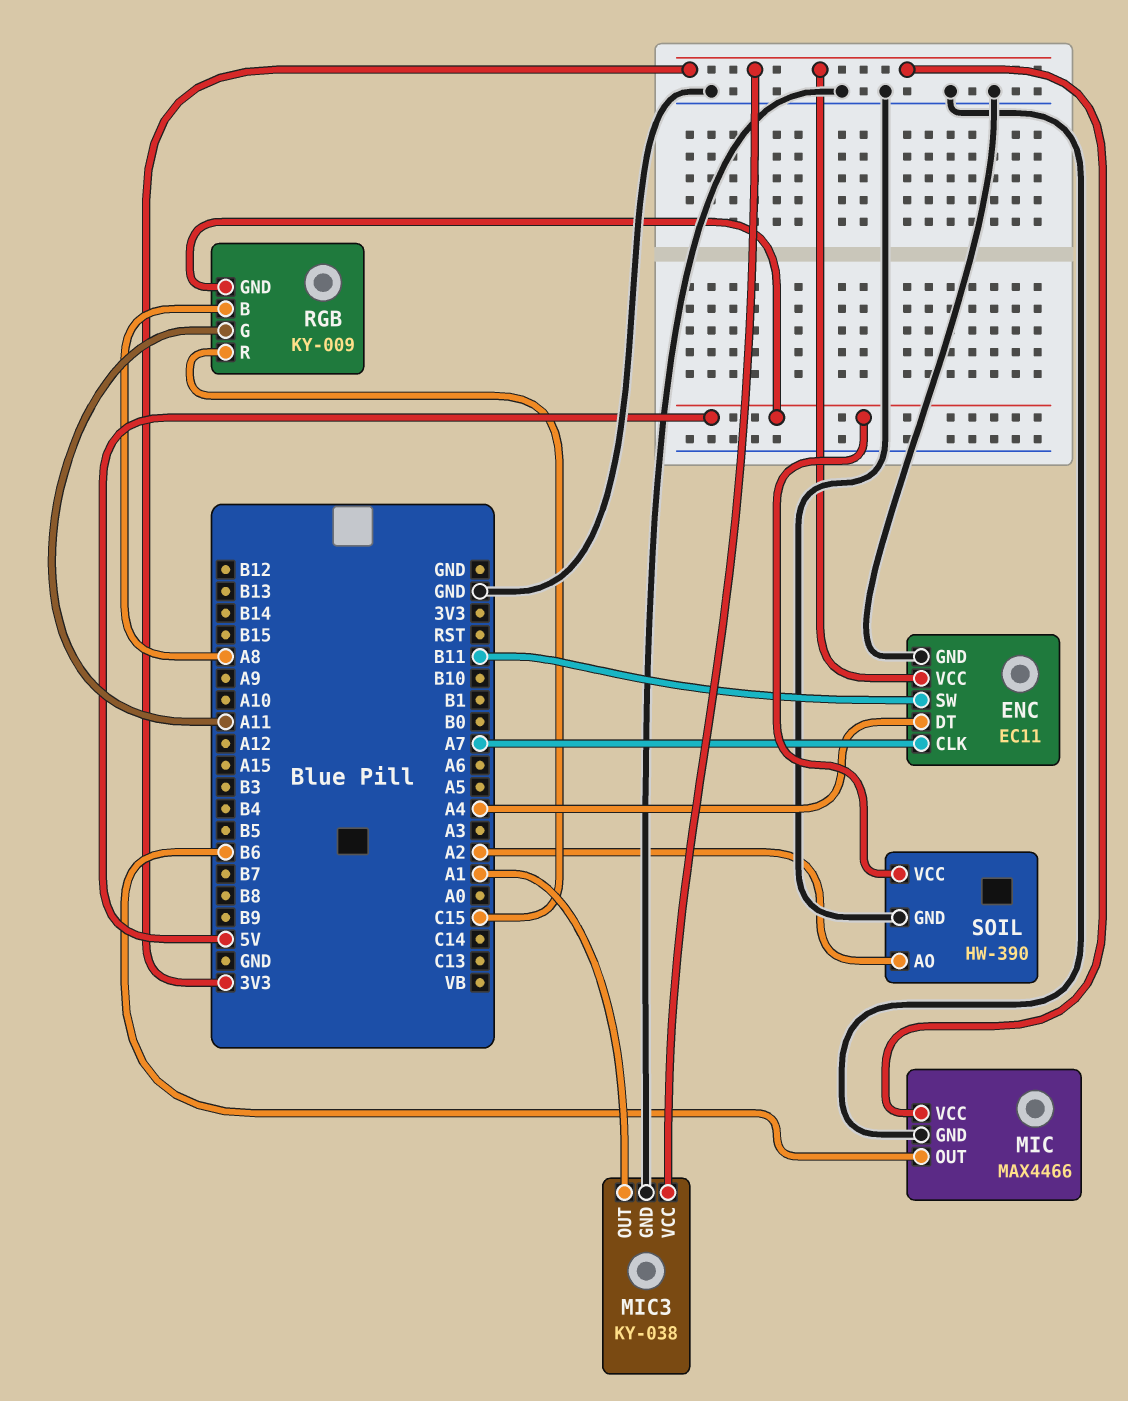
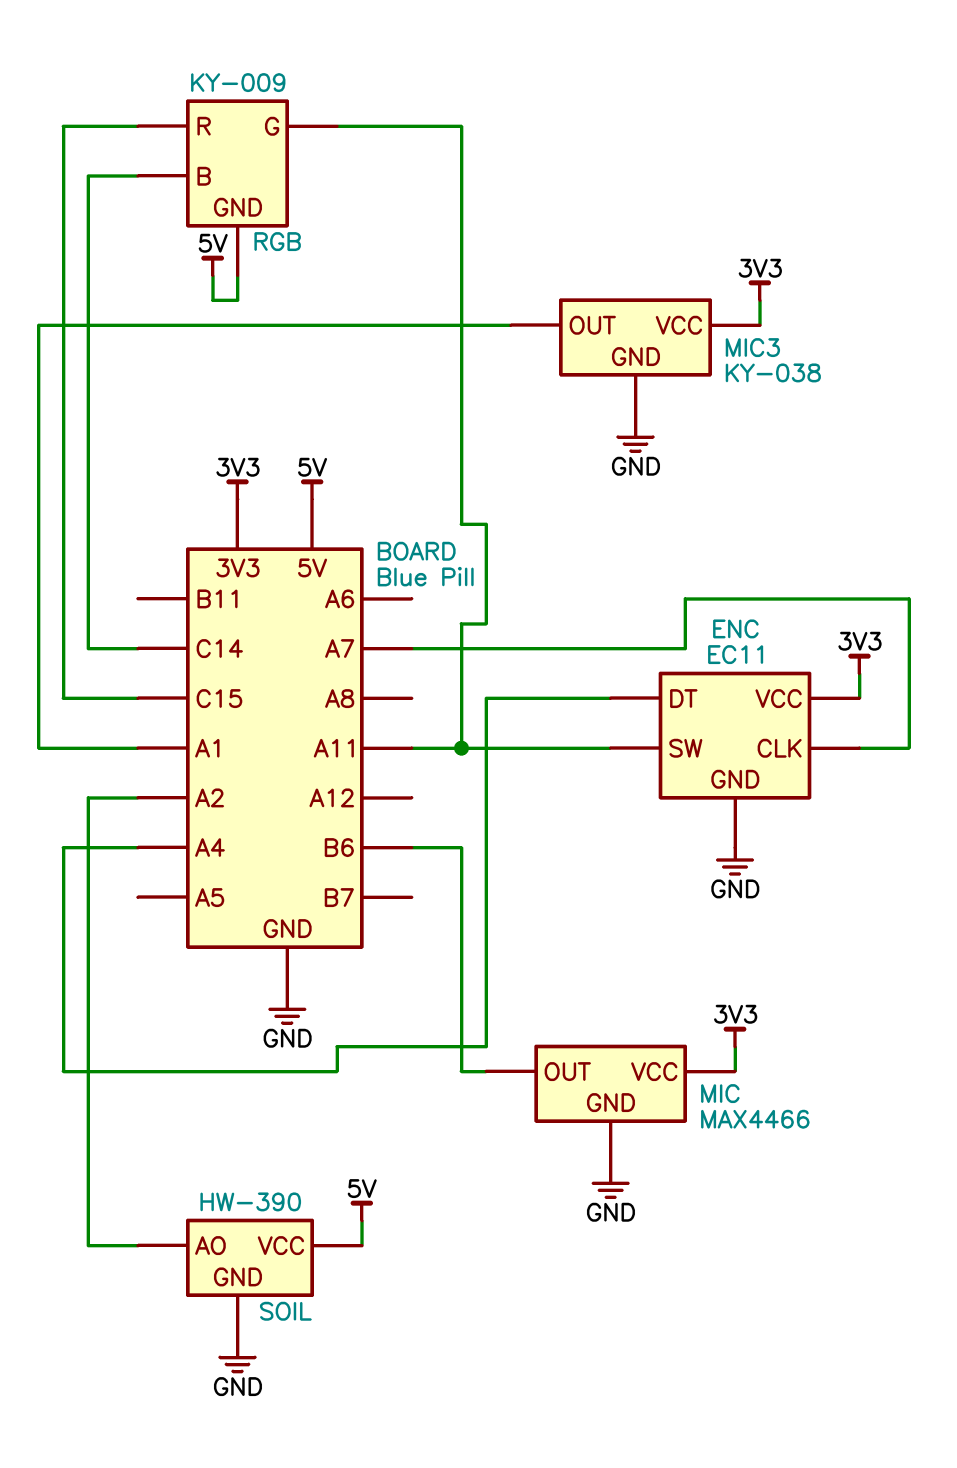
ENC pin SW: B11 -> A11
RGB pin B: A8 -> C14

